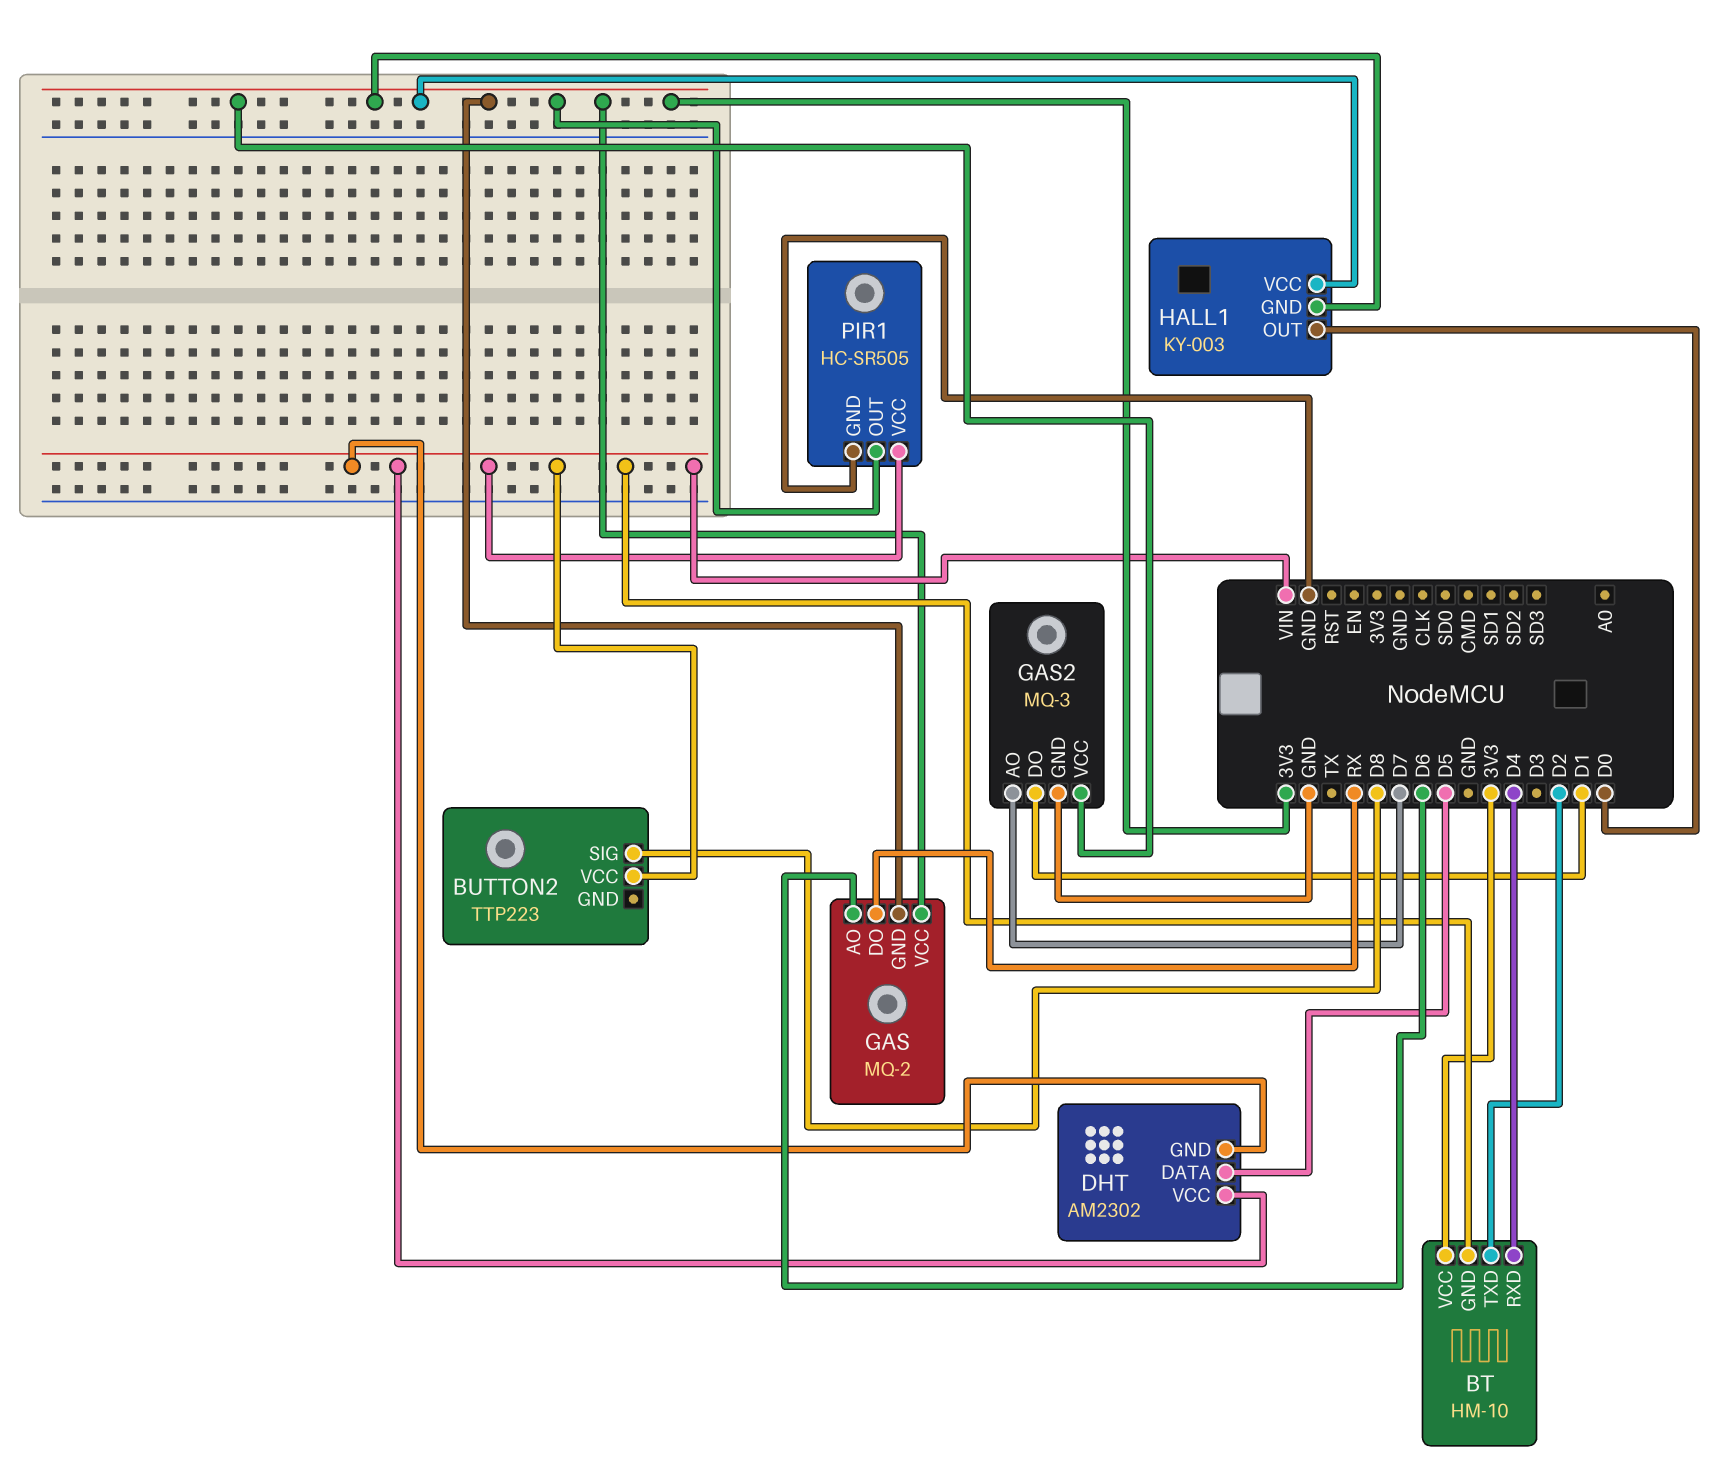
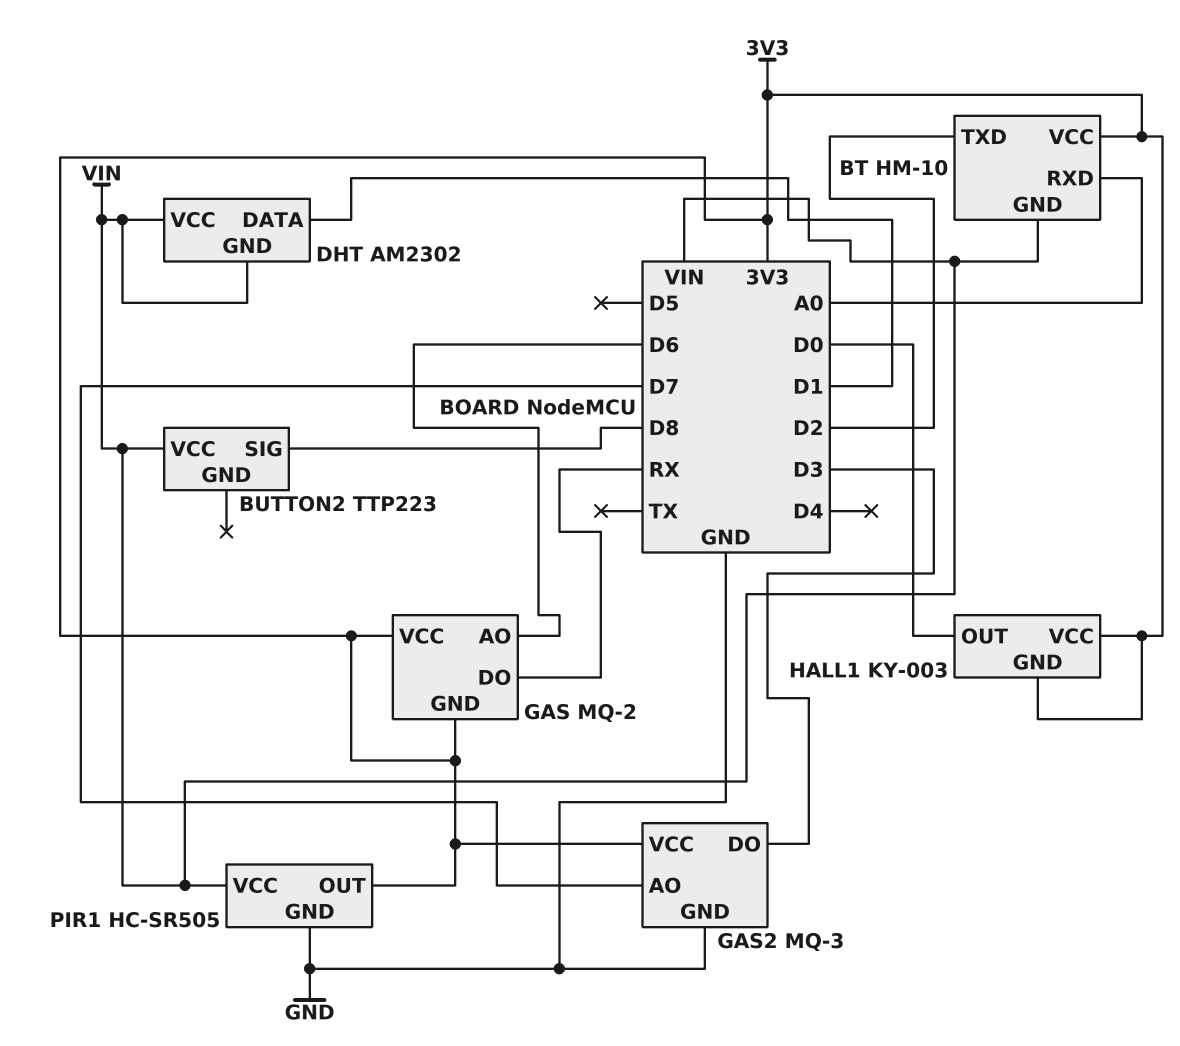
BT pin RXD: D4 -> A0
DHT pin DATA: D5 -> D1
GAS2 pin DO: D1 -> D3

